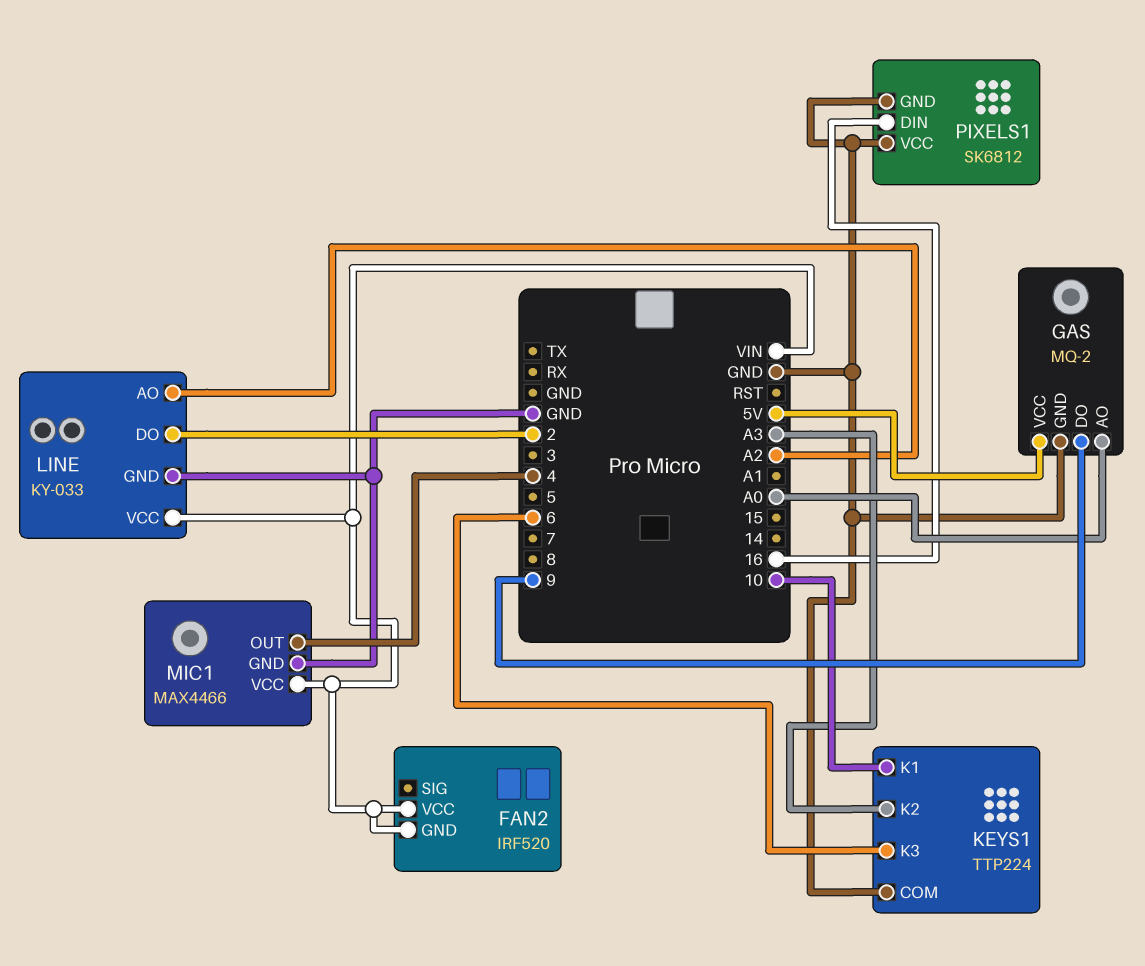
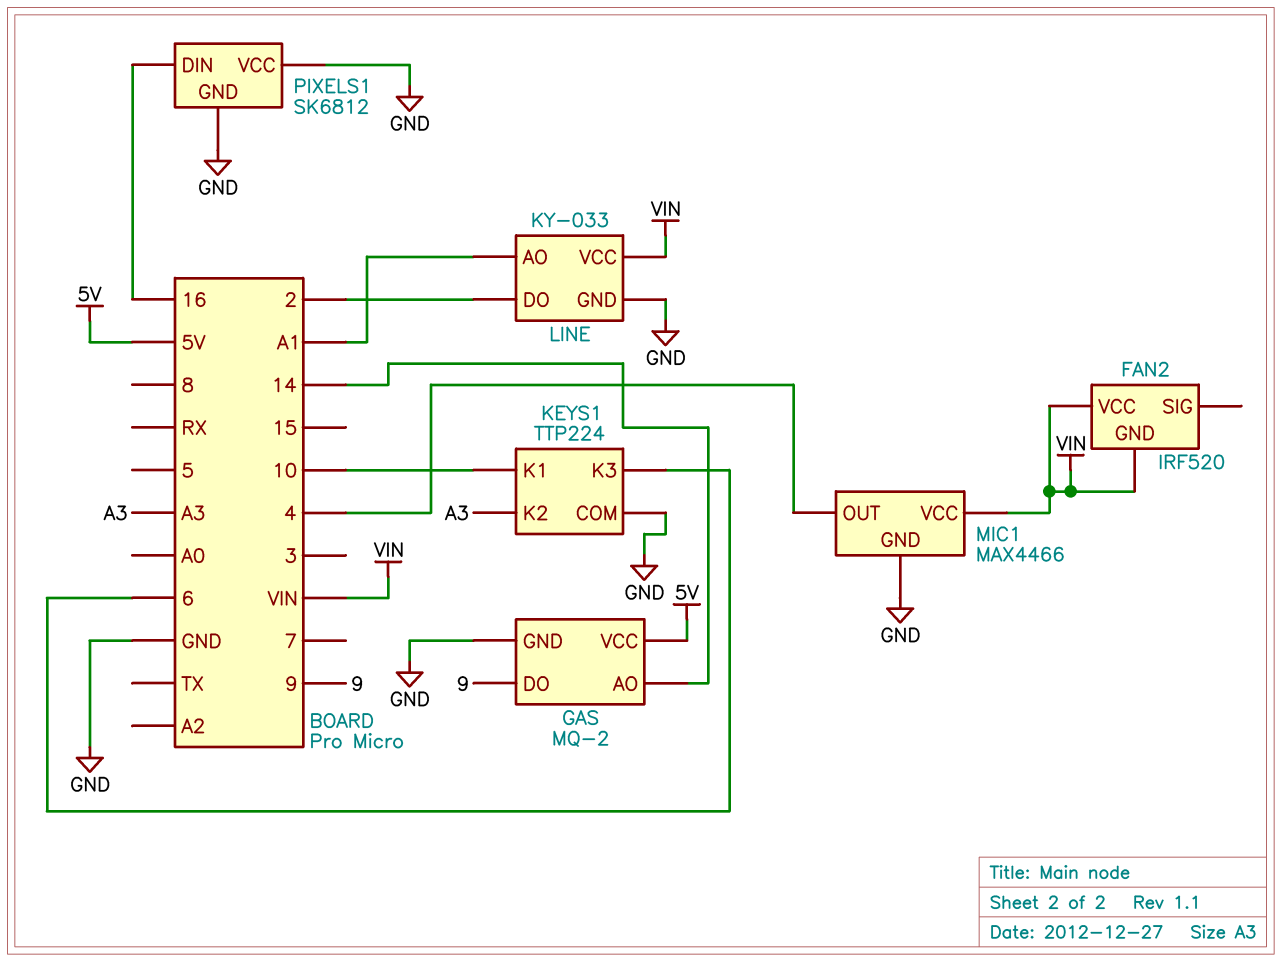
GAS pin AO: A0 -> 14
LINE pin AO: A2 -> A1

